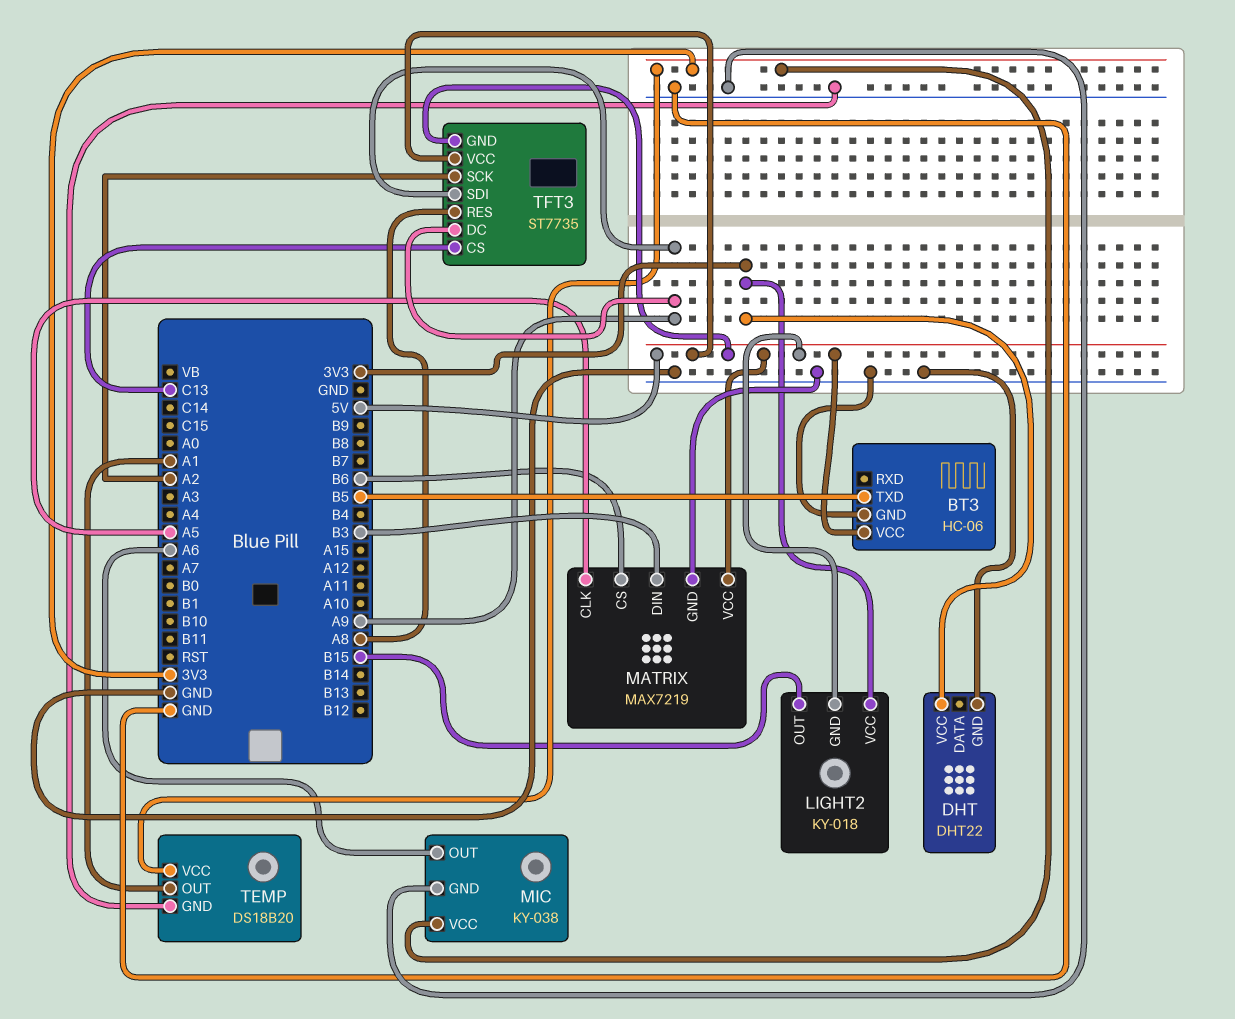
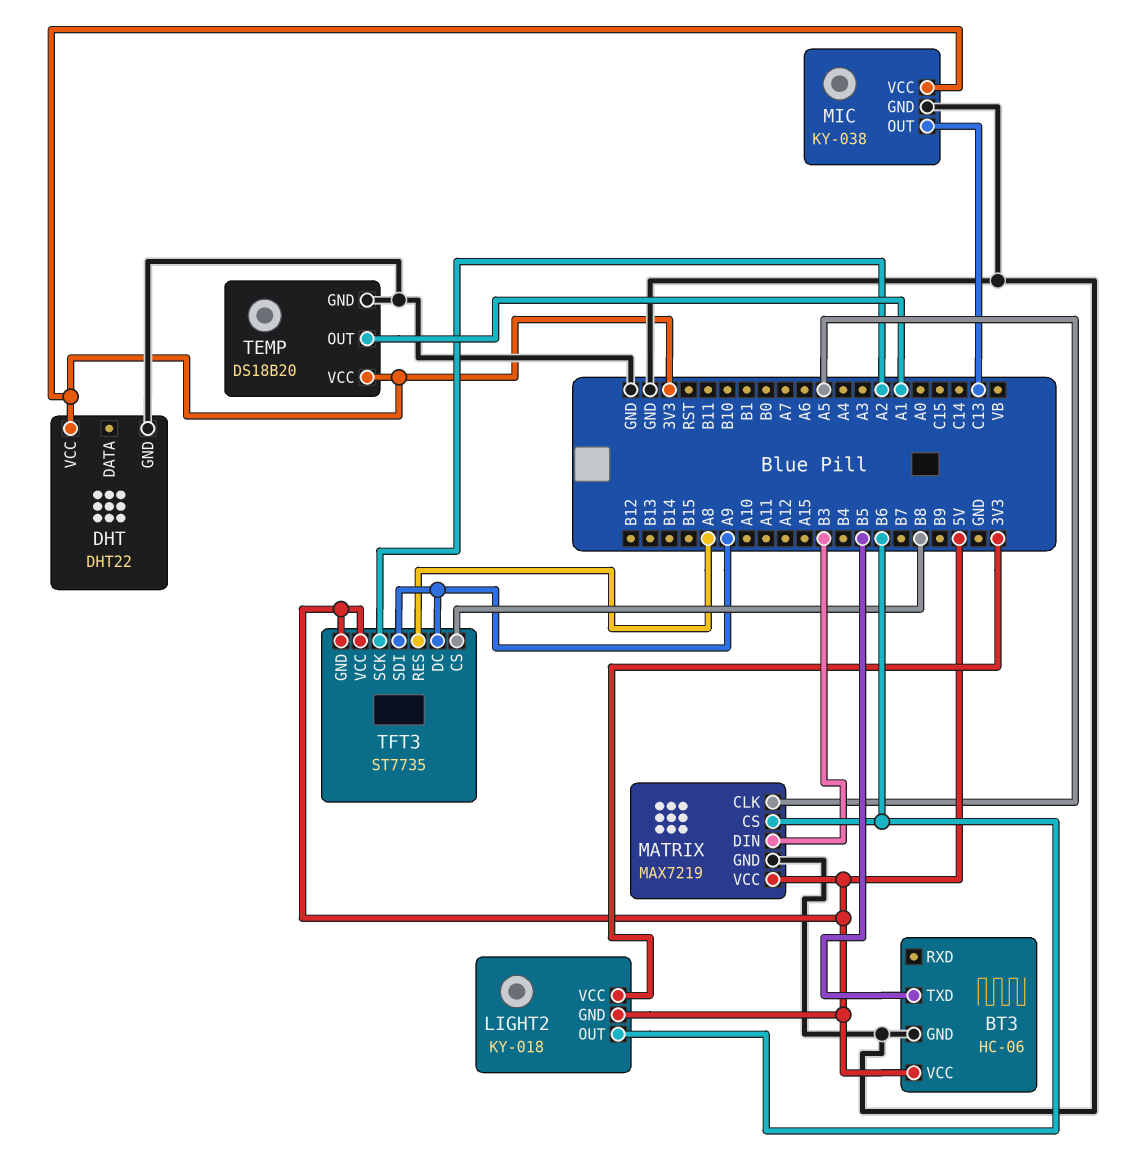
LIGHT2 pin OUT: B15 -> B6
MIC pin OUT: A6 -> C13
TFT3 pin CS: C13 -> B8

